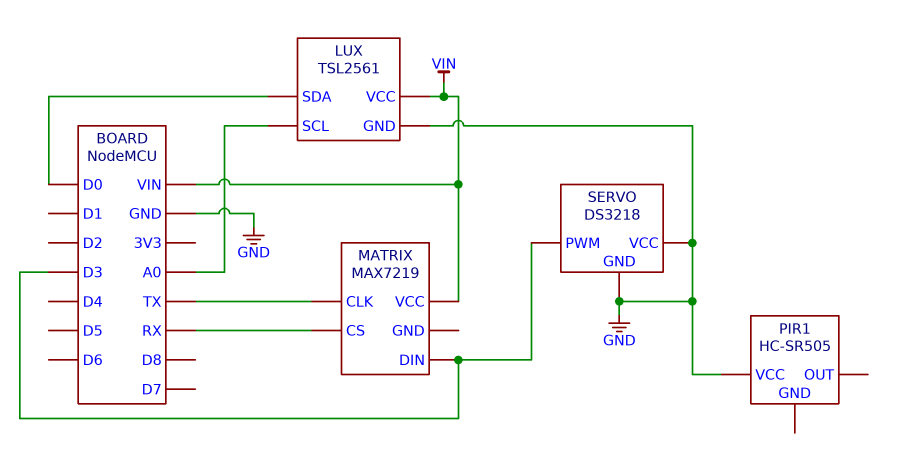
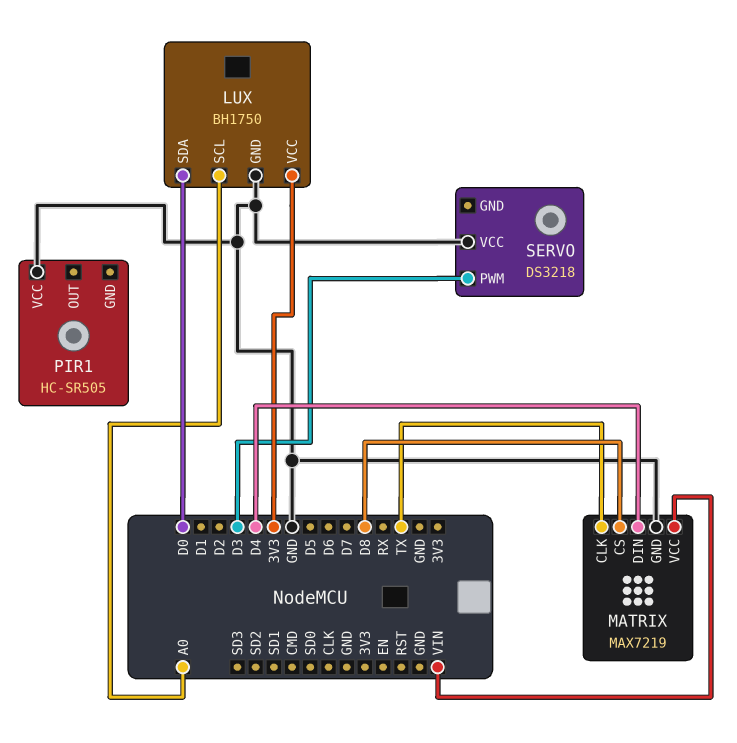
LUX: TSL2561 -> BH1750
LUX pin VCC: VIN -> 3V3
MATRIX pin CS: RX -> D8
MATRIX pin DIN: D3 -> D4
MATRIX pin GND: none -> GND
SERVO pin GND: GND -> none

